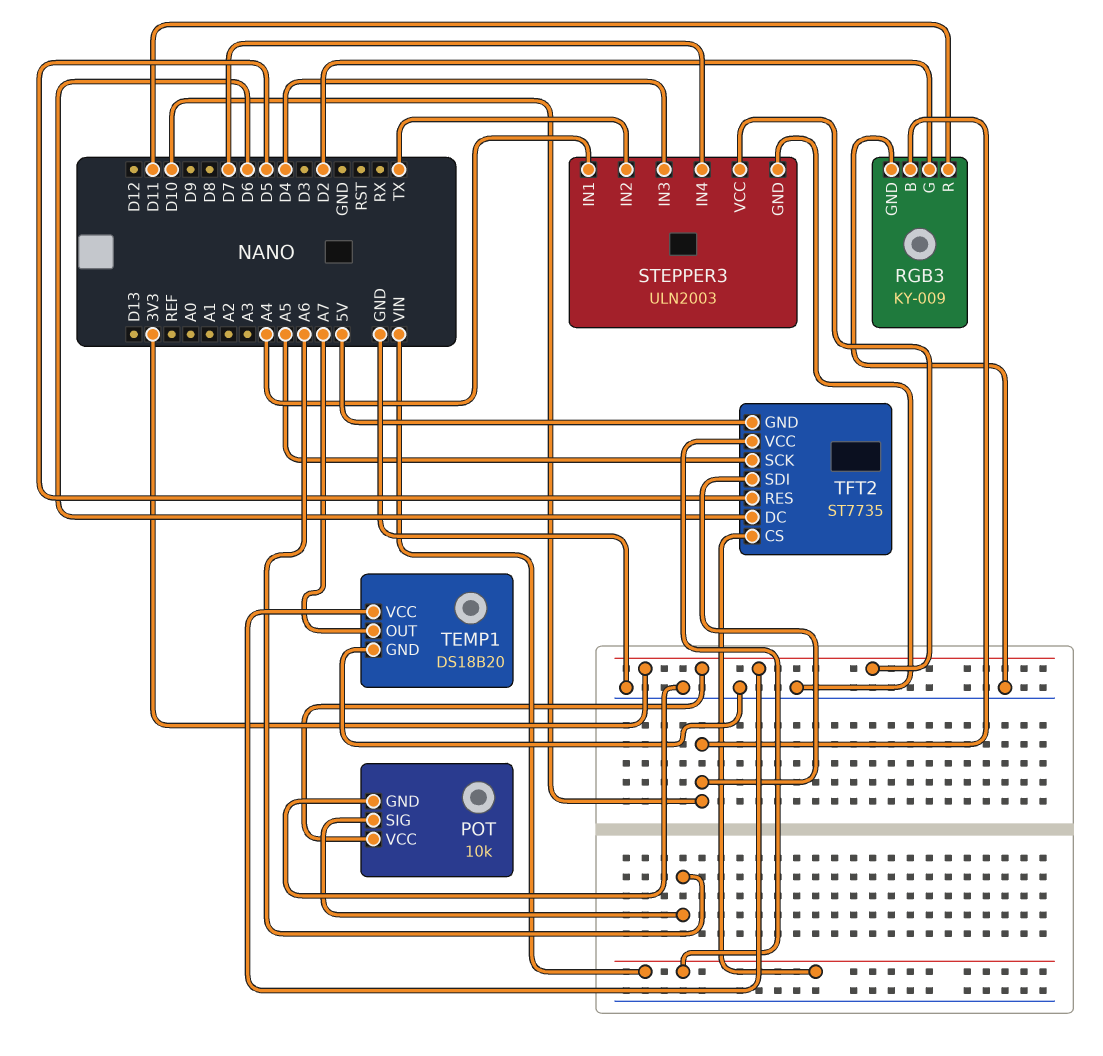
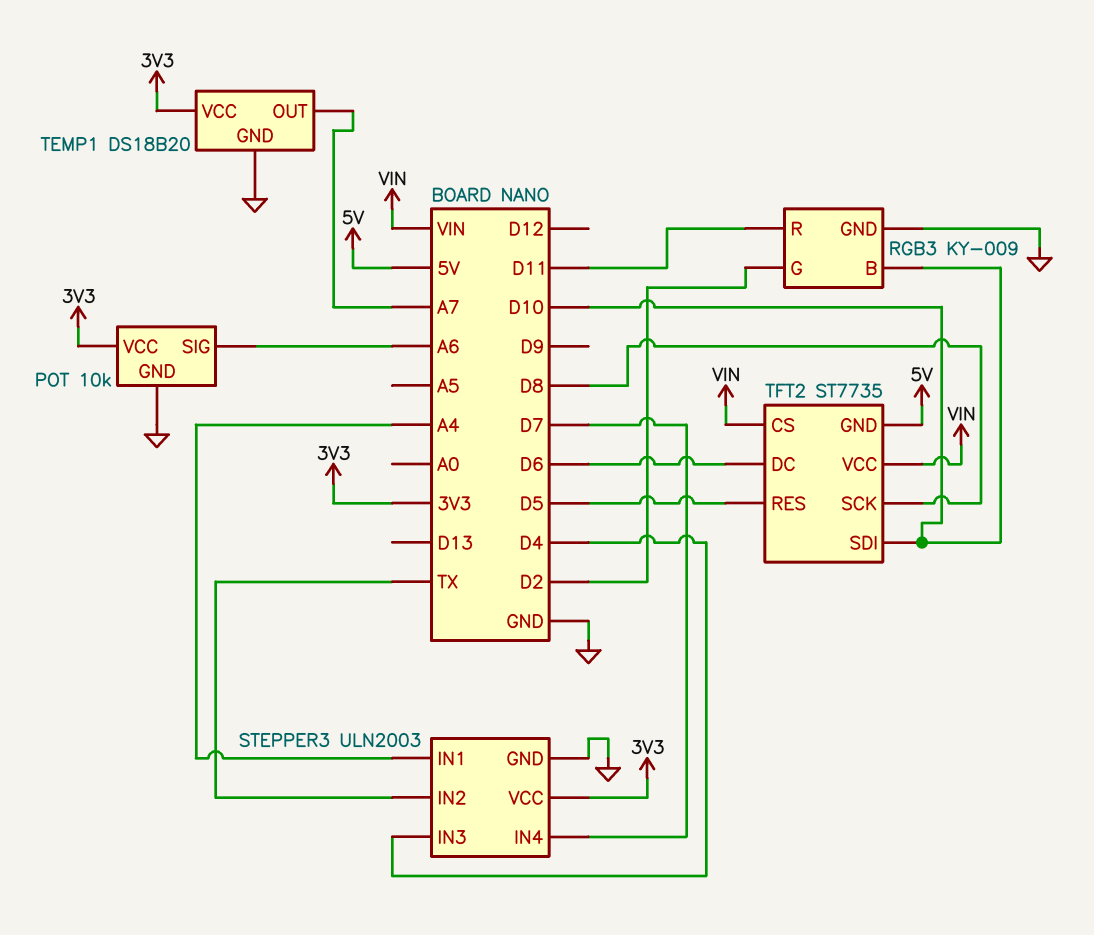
TFT2 pin SCK: A5 -> D8

